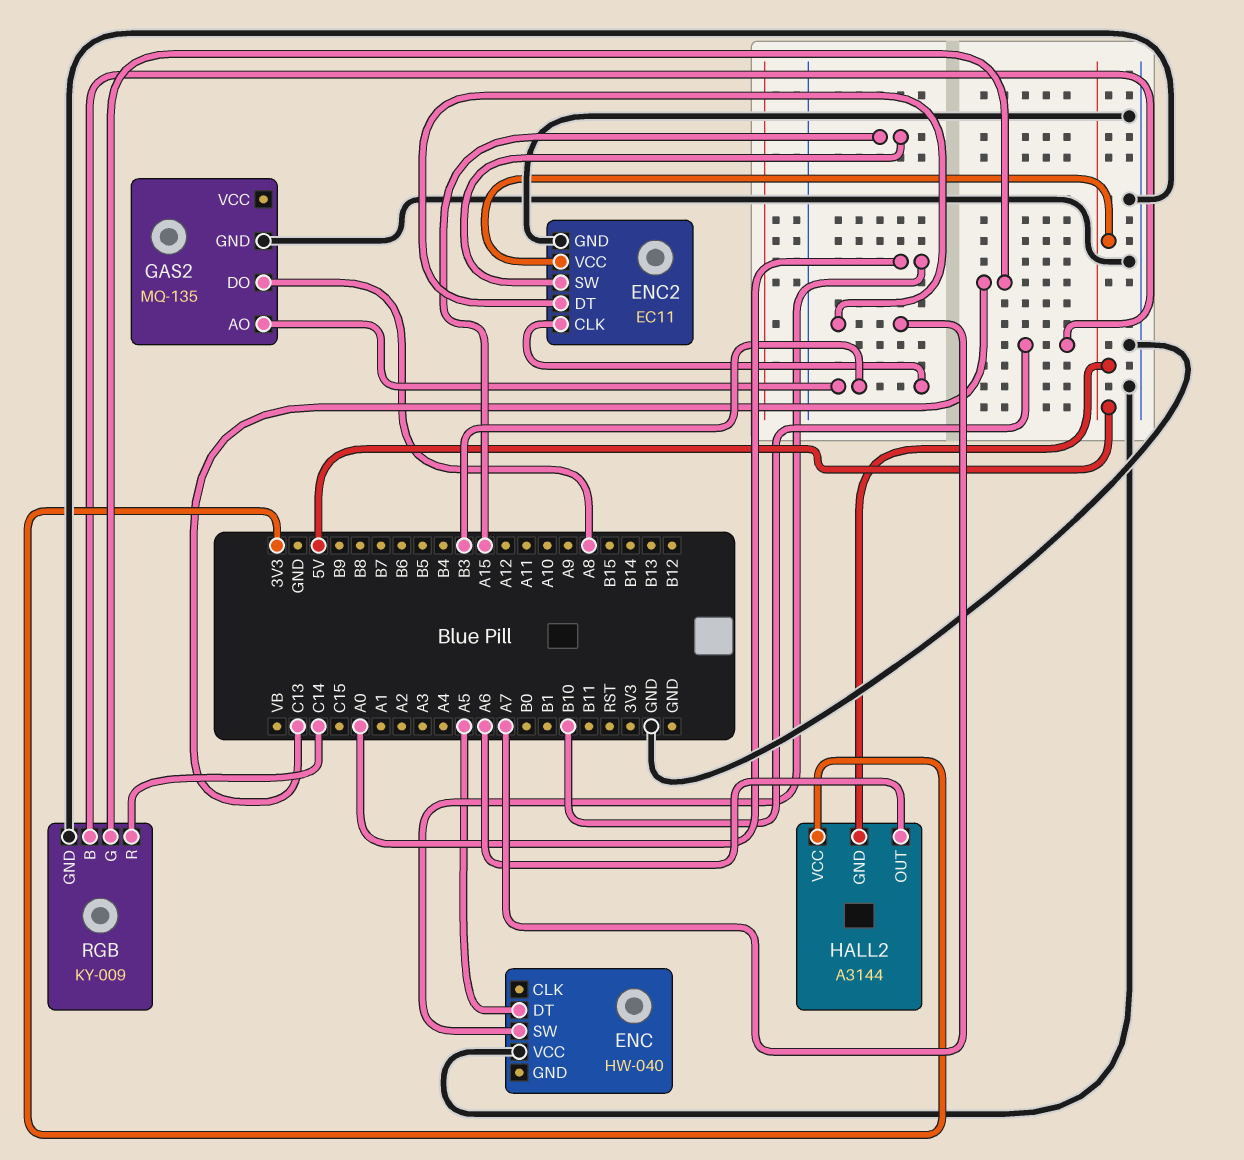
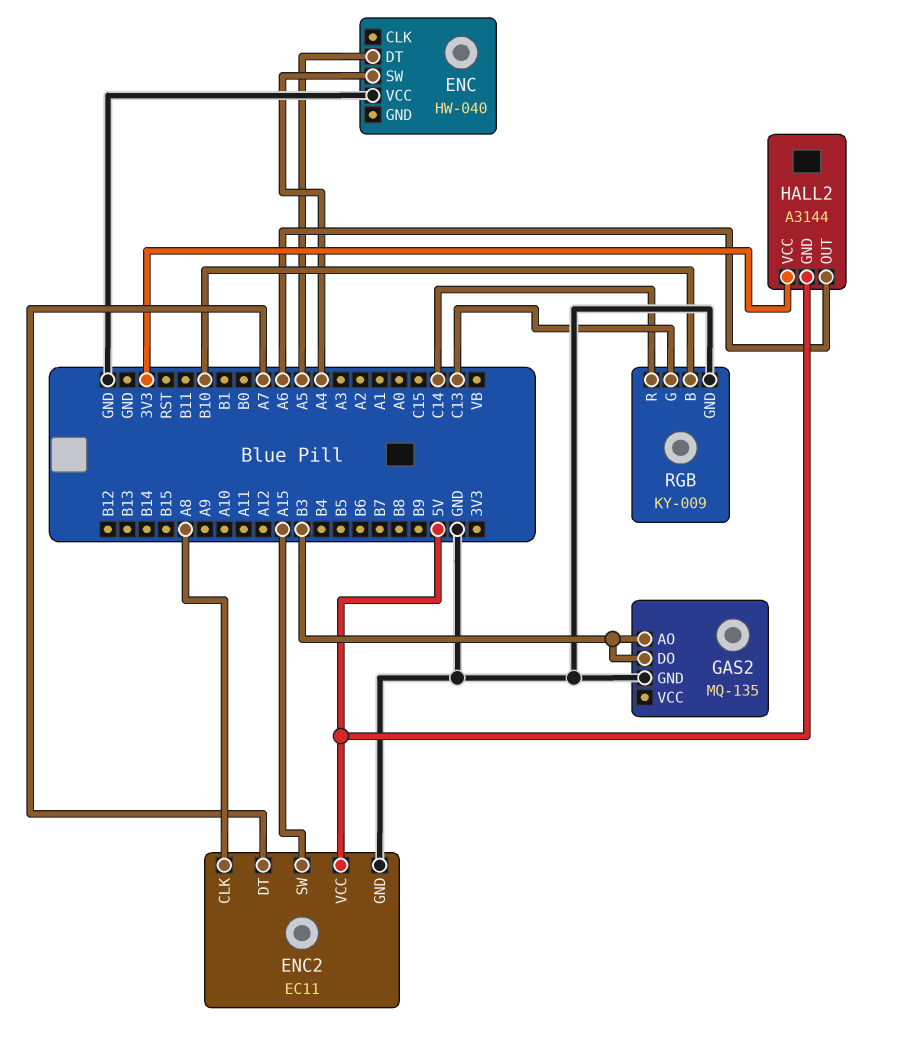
ENC pin SW: A0 -> A4
ENC2 pin CLK: B3 -> A8
GAS2 pin DO: A8 -> B3

